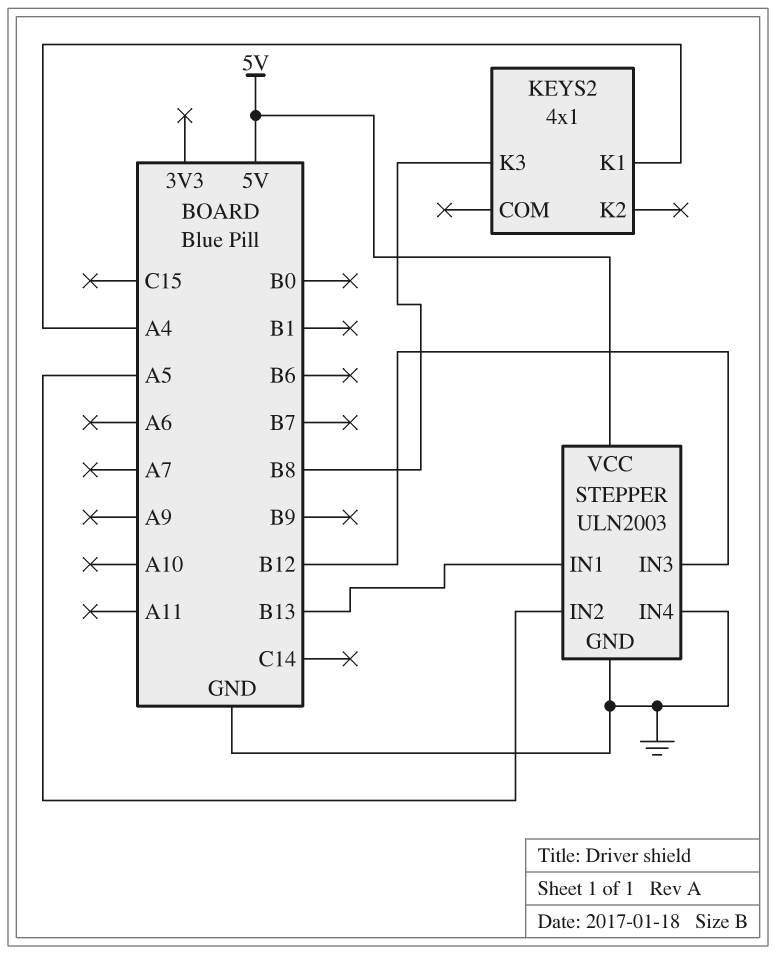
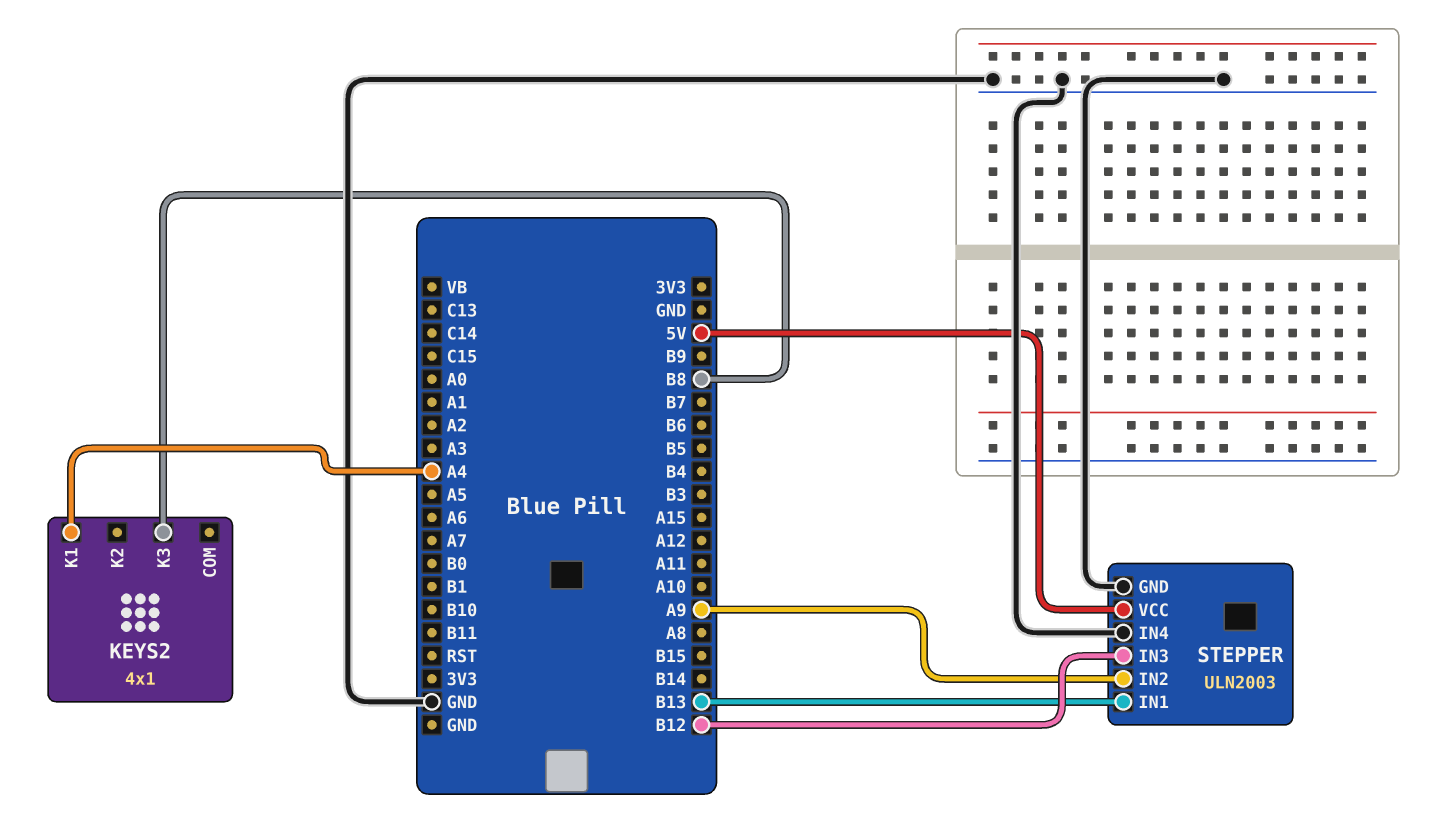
STEPPER pin IN2: A5 -> A9

